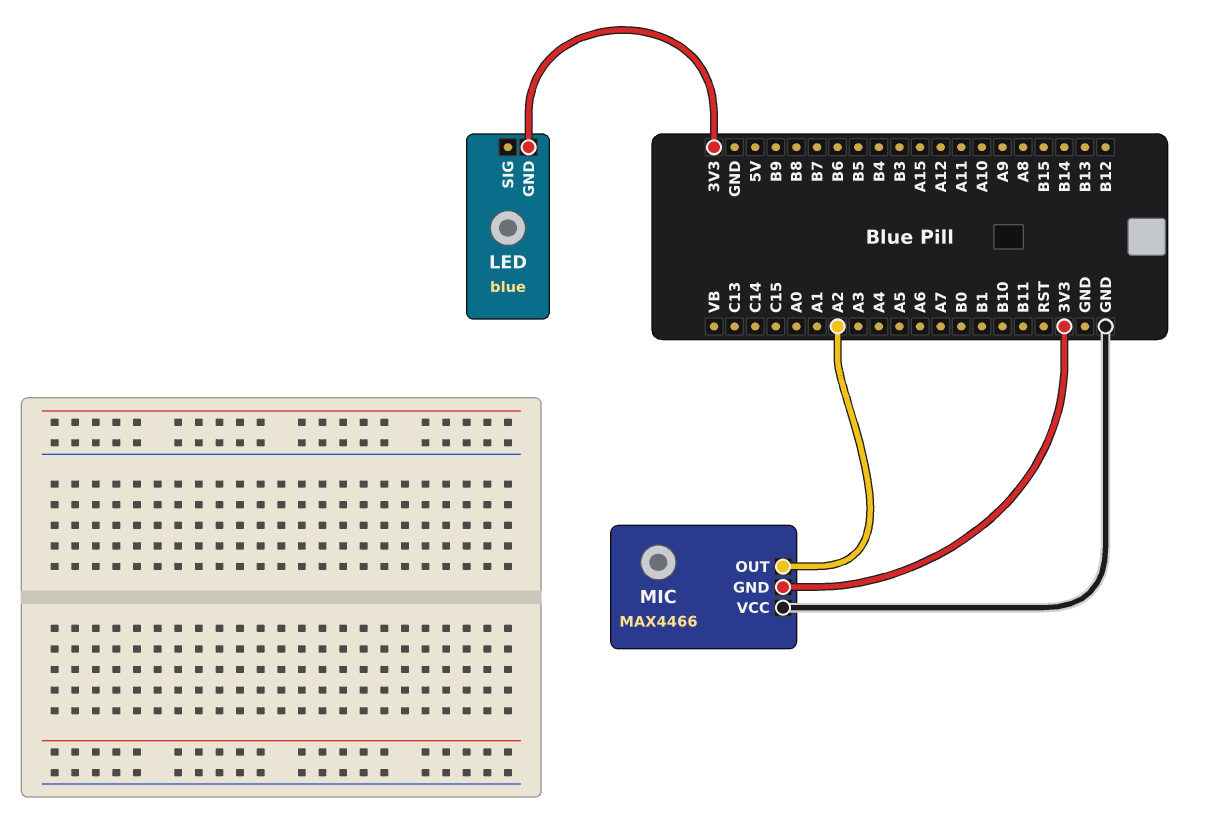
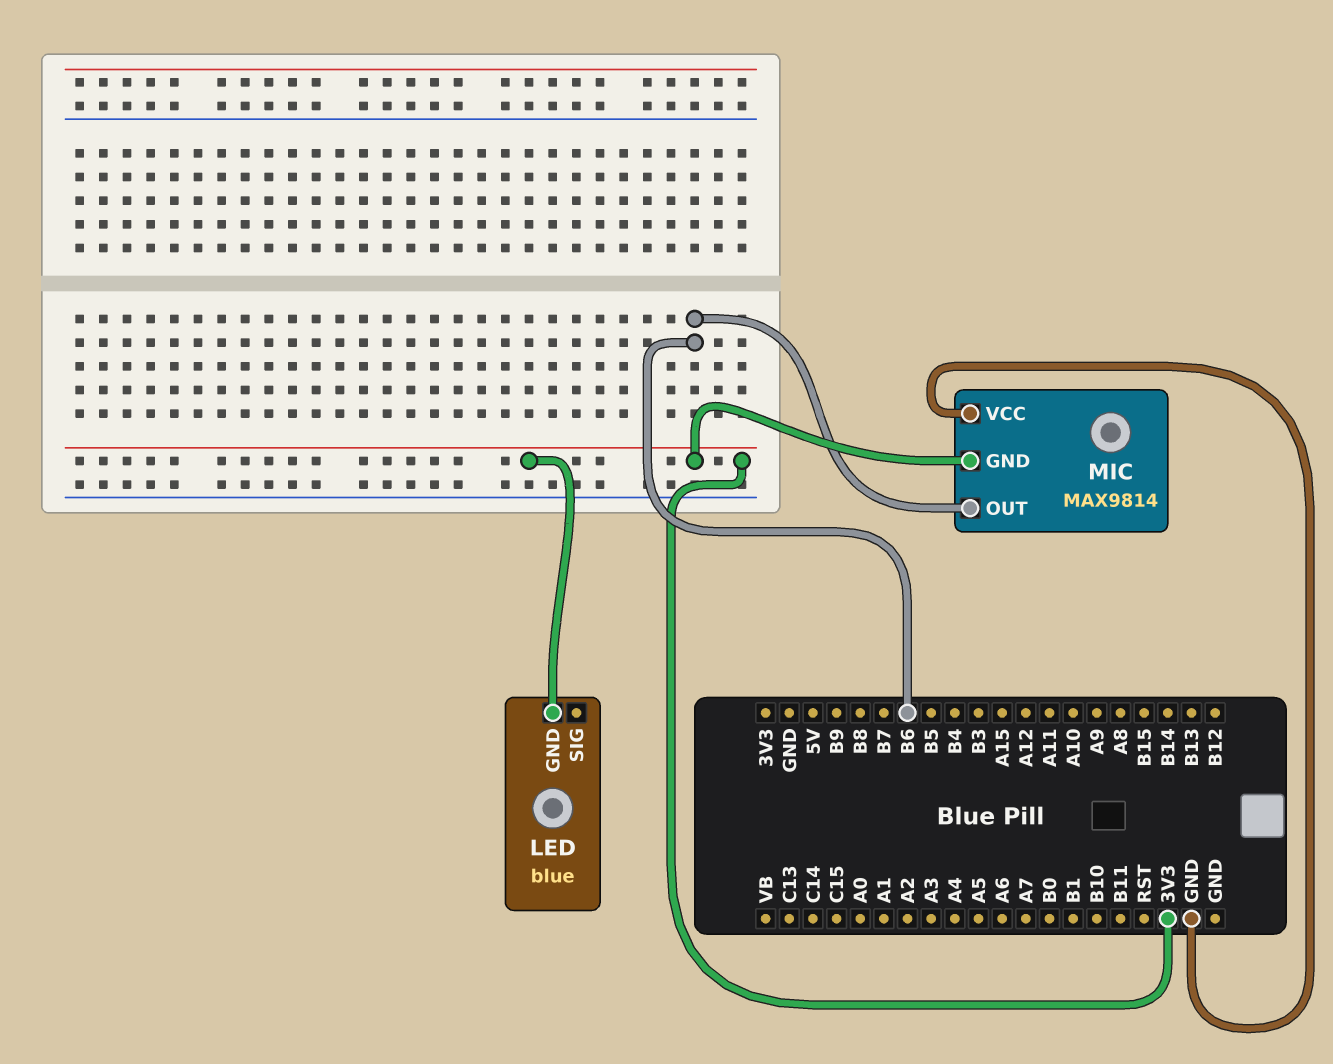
MIC: MAX4466 -> MAX9814
MIC pin OUT: A2 -> B6

